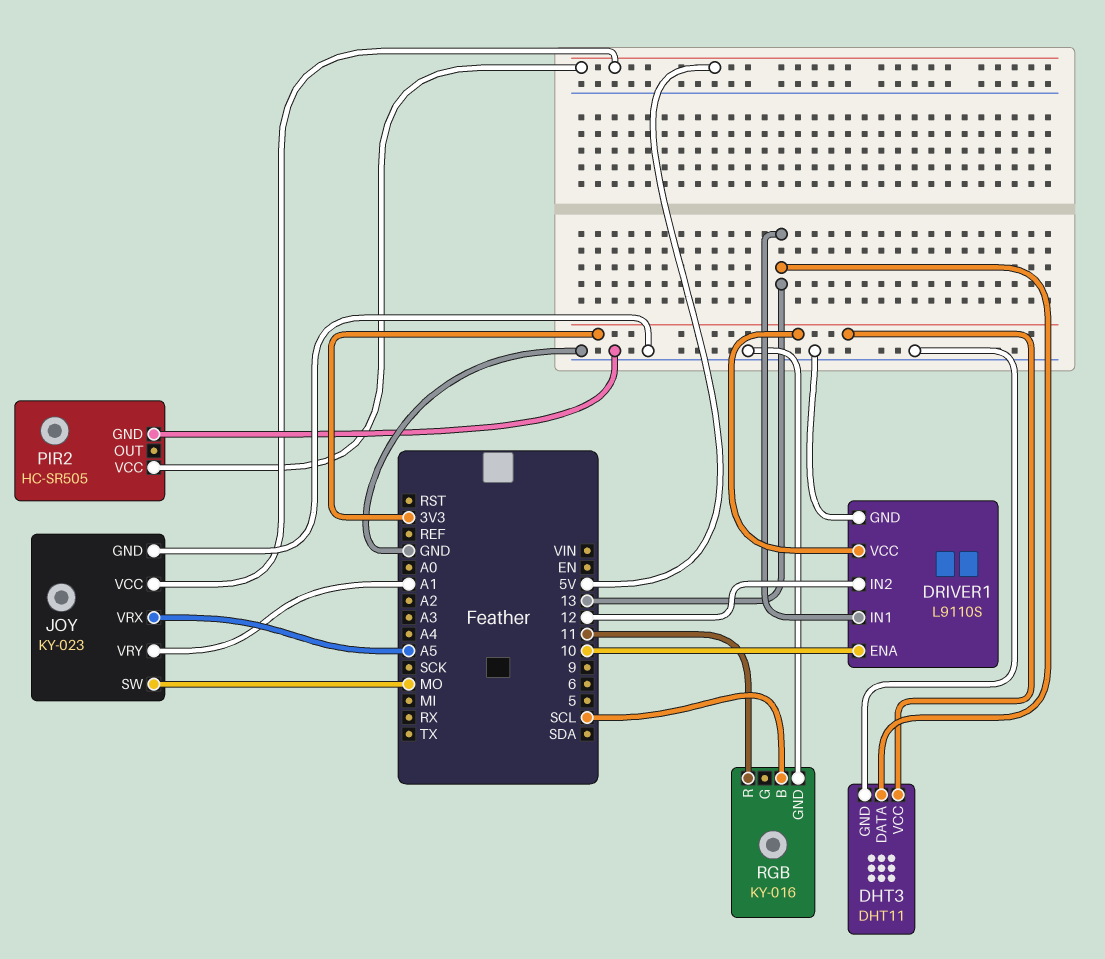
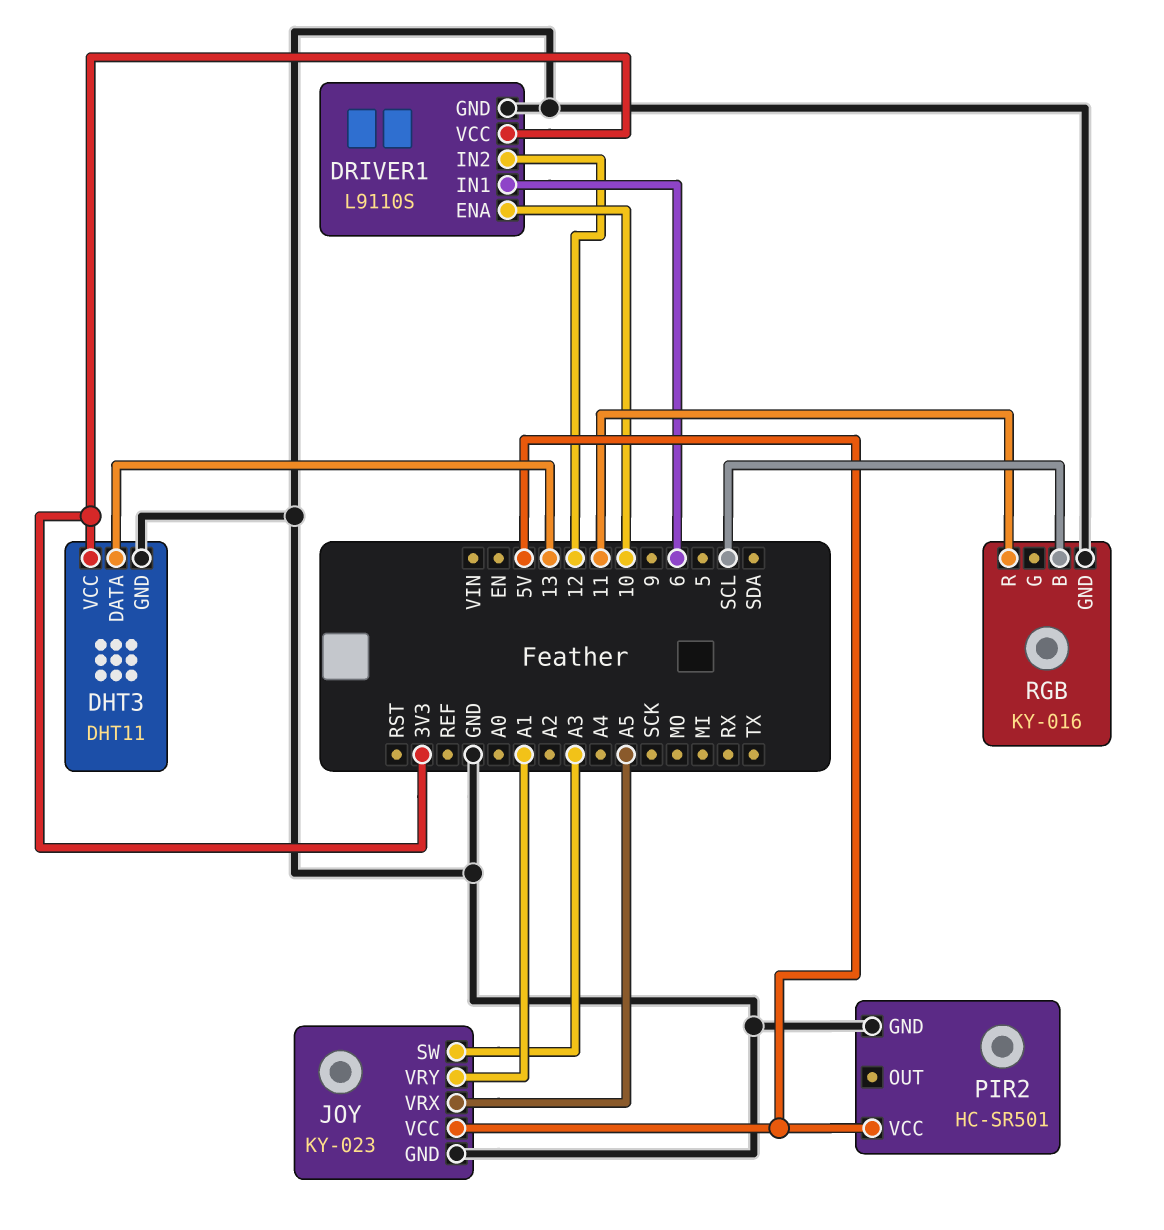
DRIVER1 pin IN1: 13 -> 6
JOY pin SW: MO -> A3
PIR2: HC-SR505 -> HC-SR501

